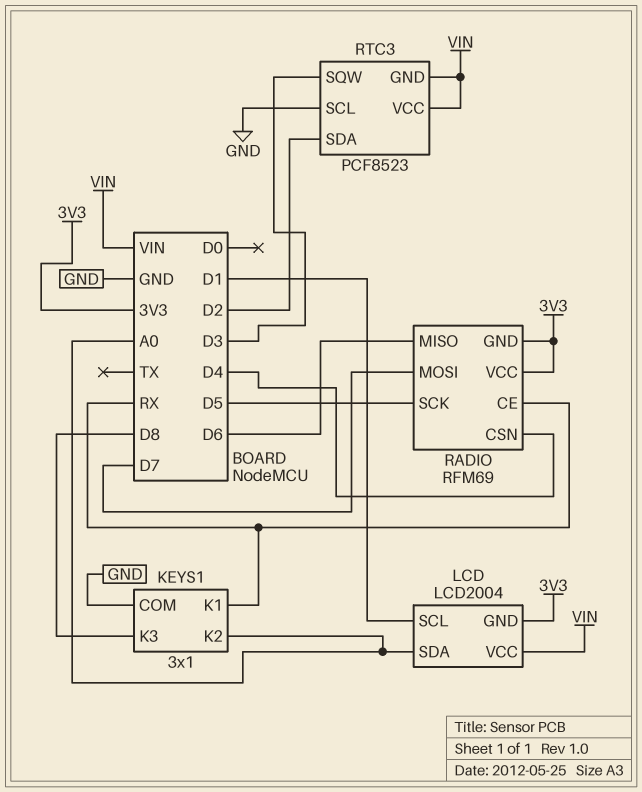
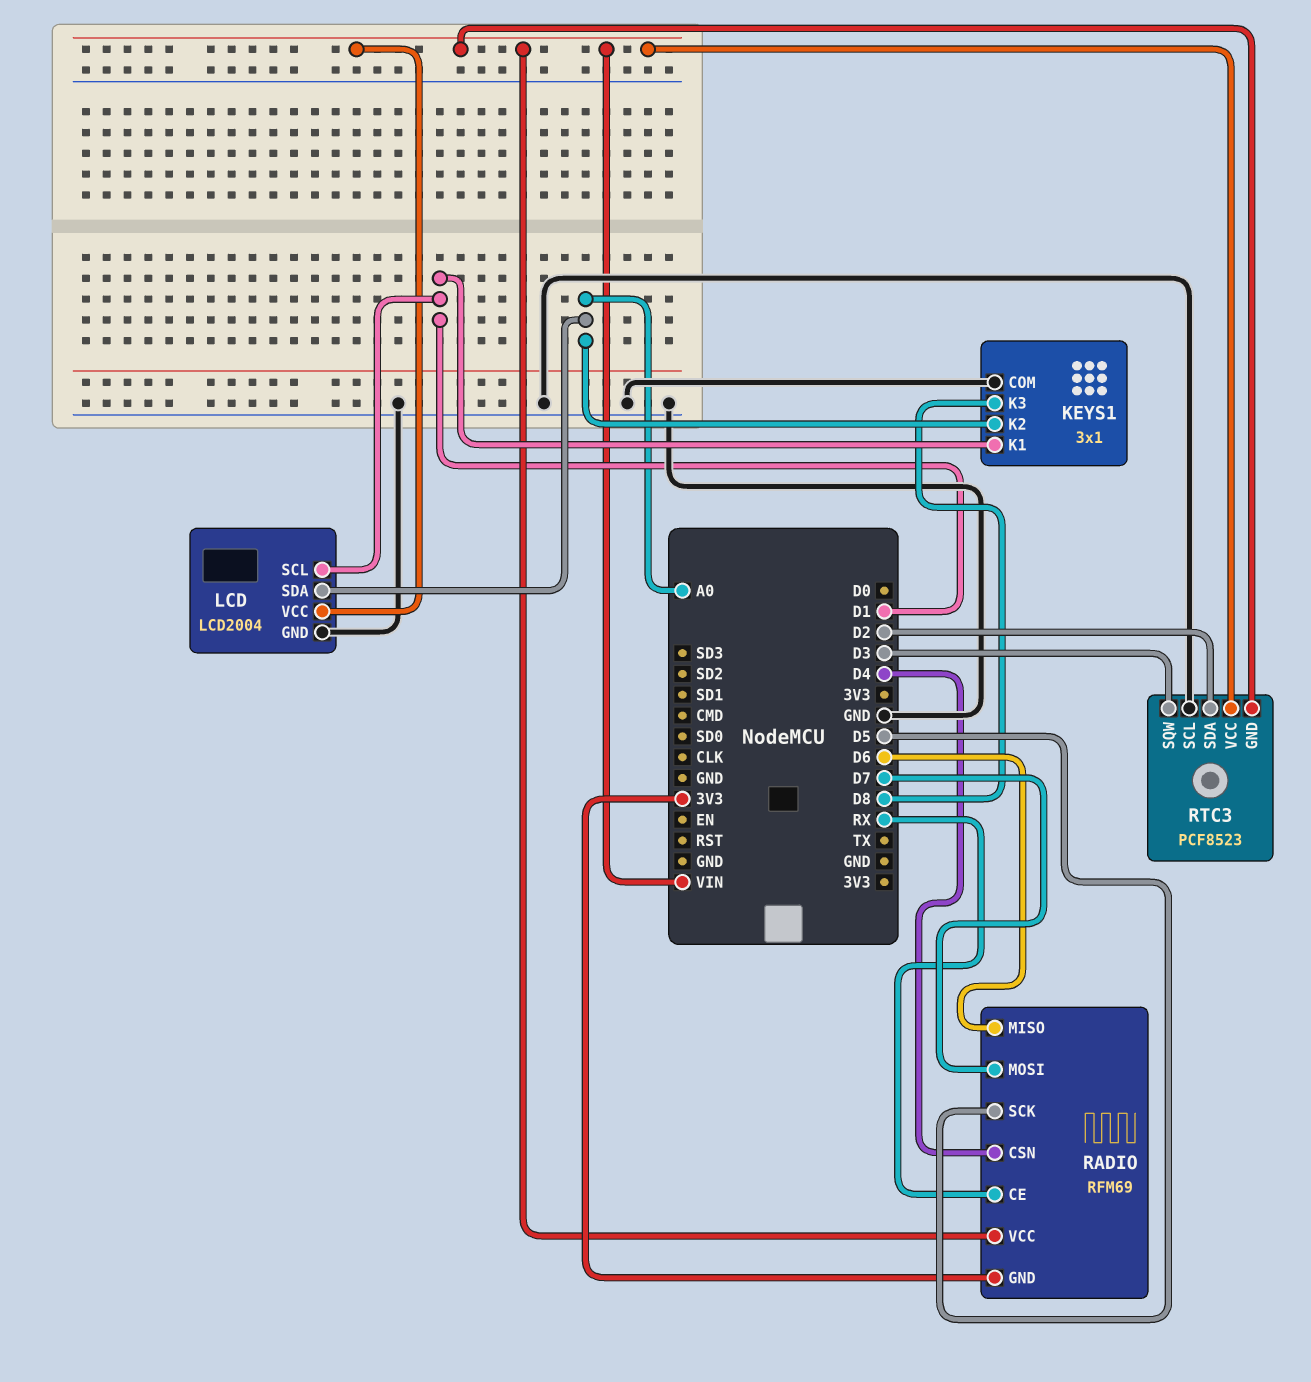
KEYS1 pin K1: RX -> D1
LCD pin GND: 3V3 -> GND
RADIO pin VCC: 3V3 -> VIN

